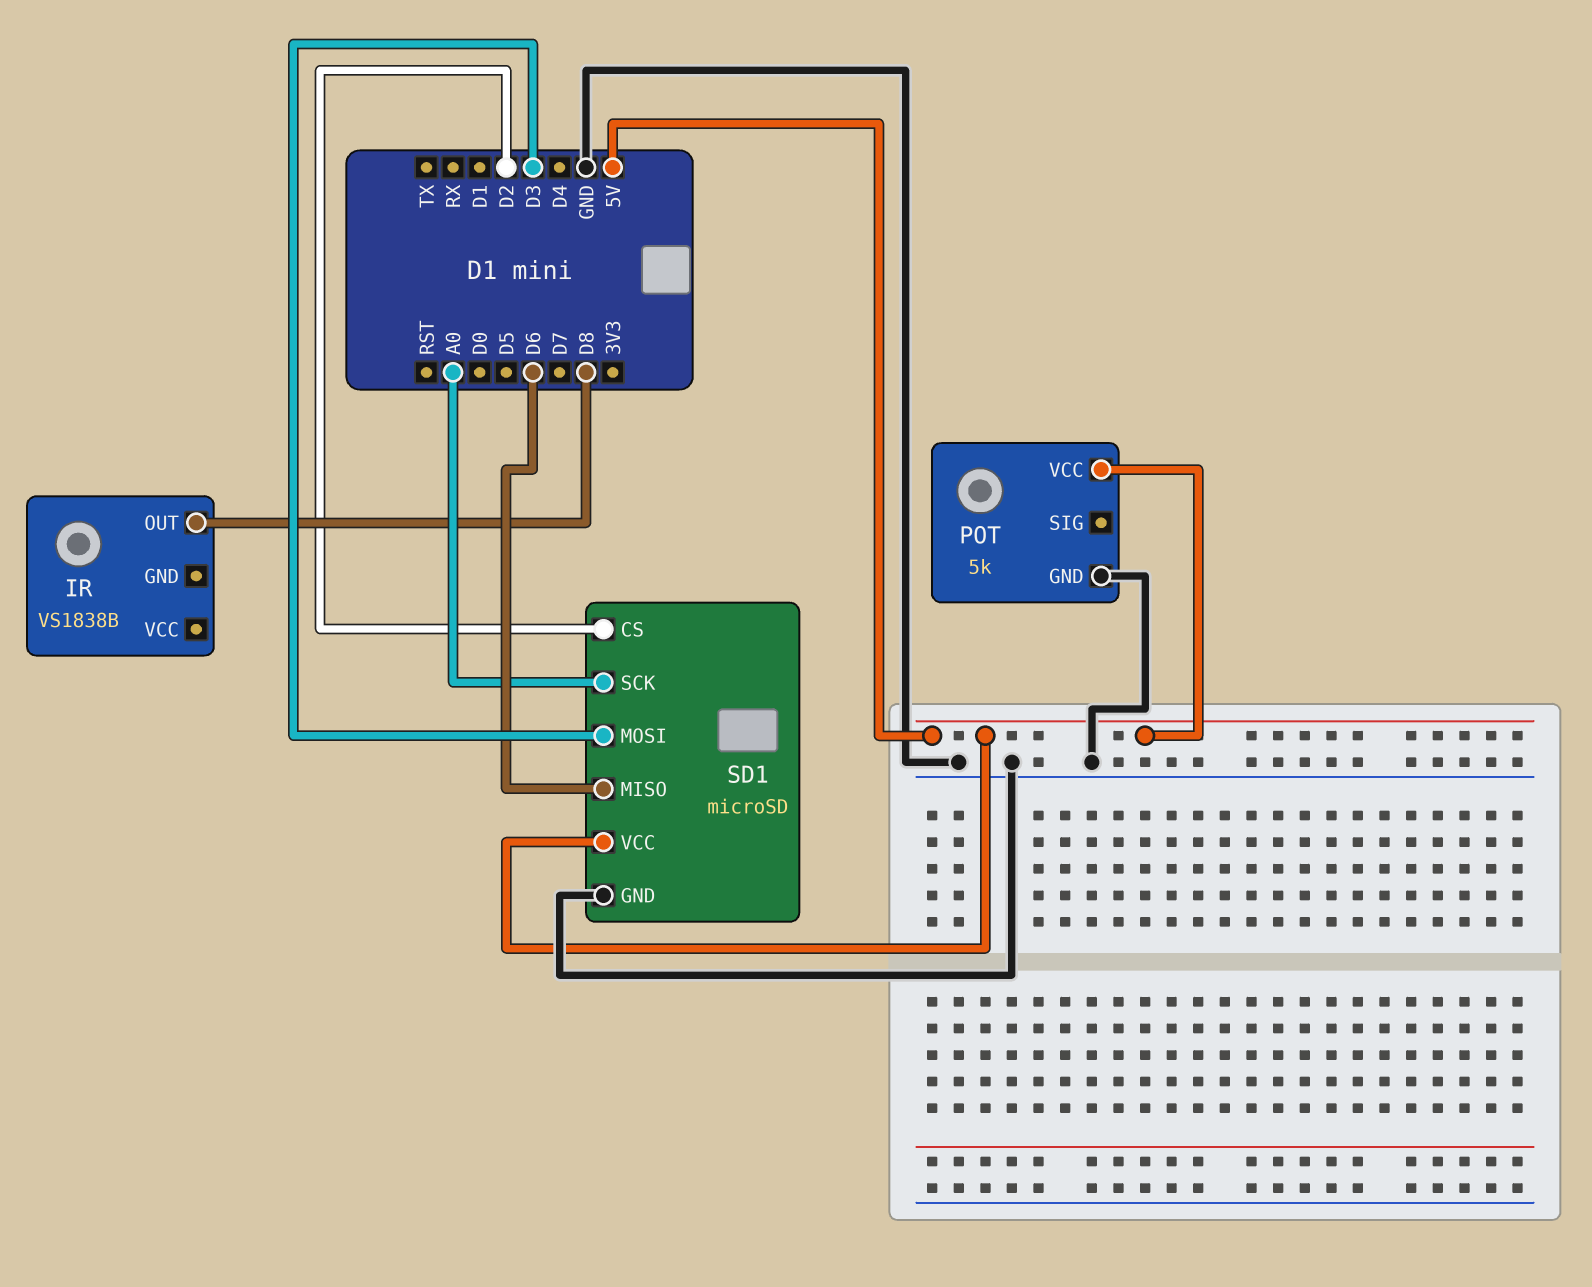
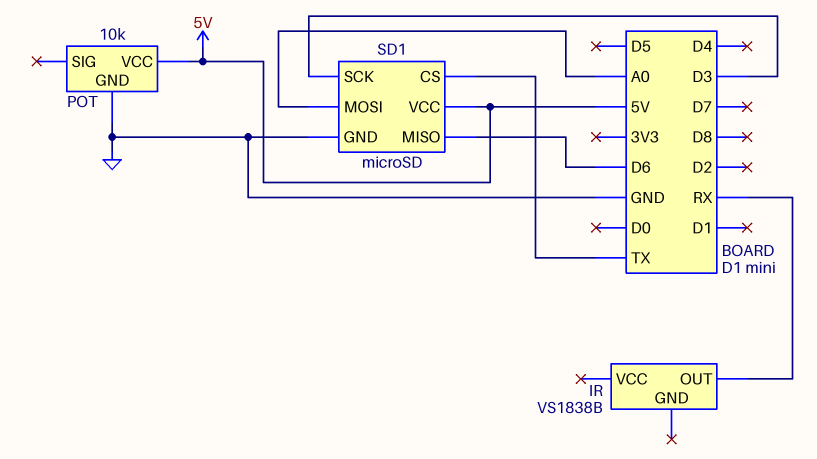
IR pin OUT: D8 -> RX
POT: 5k -> 10k
SD1 pin CS: D2 -> TX
SD1 pin MOSI: D3 -> A0
SD1 pin SCK: A0 -> D3

